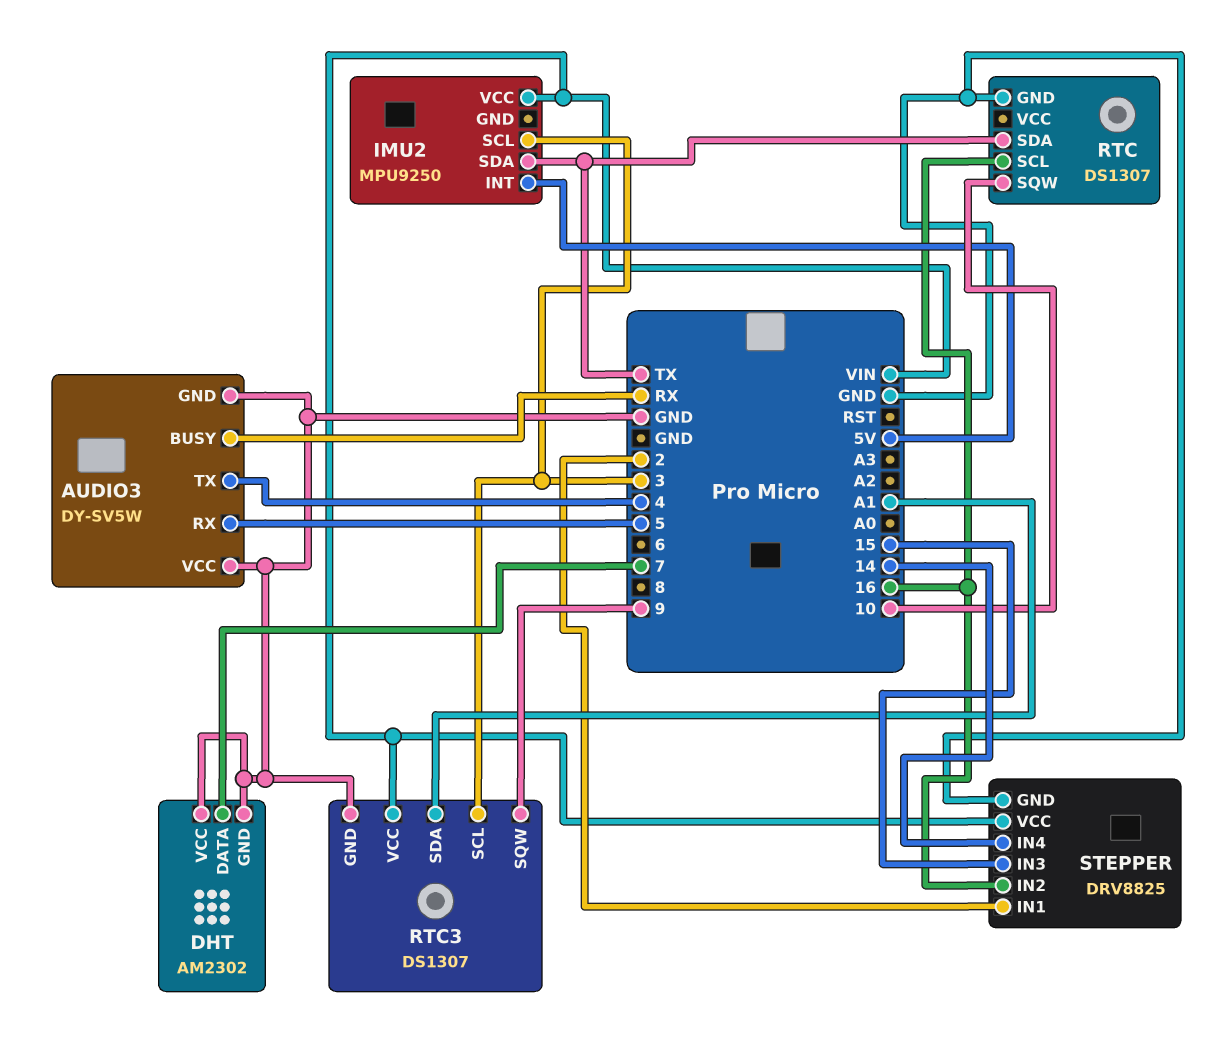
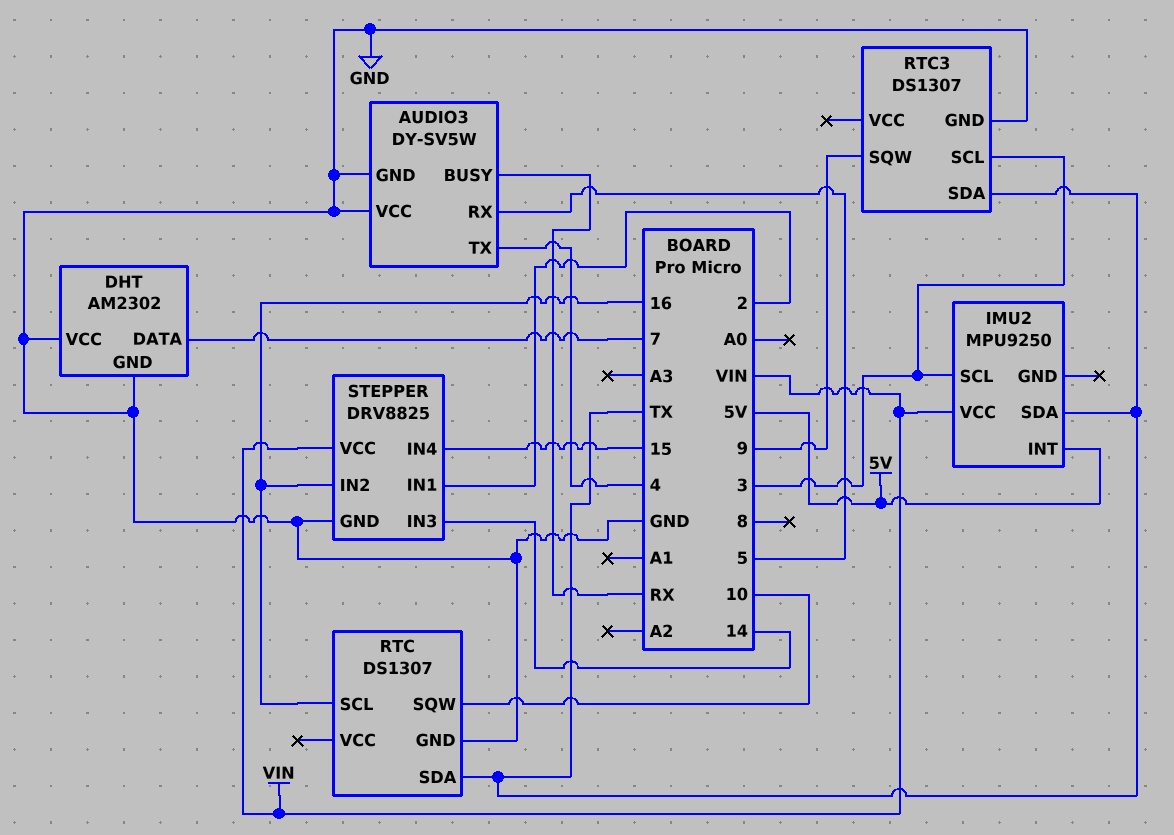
RTC3 pin SDA: A1 -> TX
RTC3 pin VCC: VIN -> none
STEPPER pin IN3: 15 -> 14
STEPPER pin IN4: 14 -> 15

